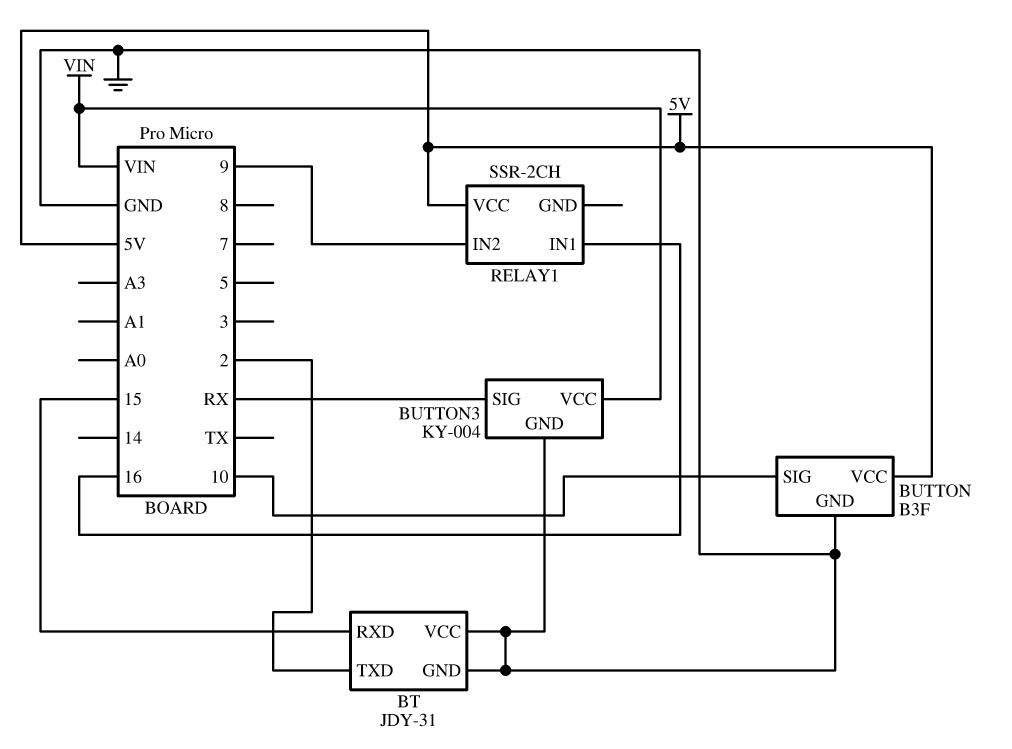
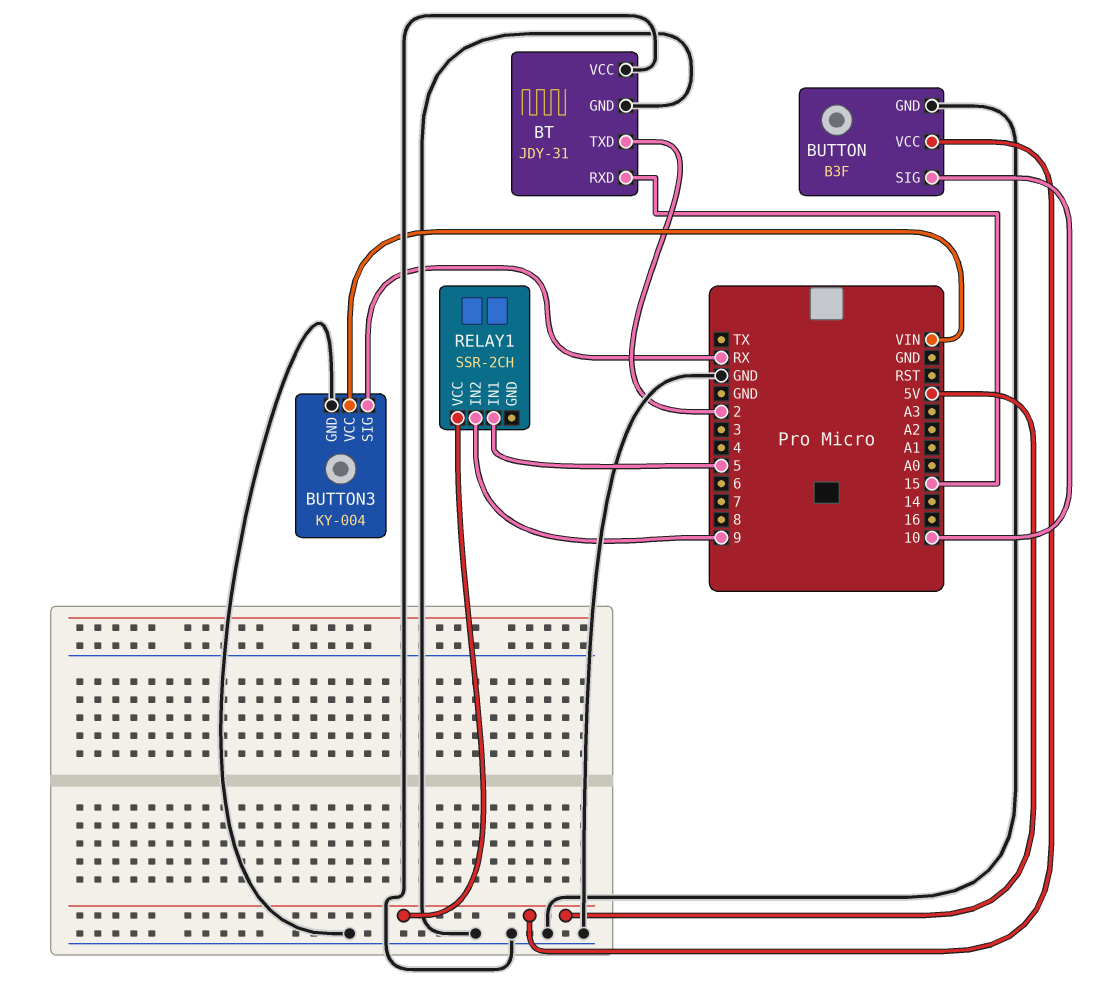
RELAY1 pin IN1: 16 -> 5

